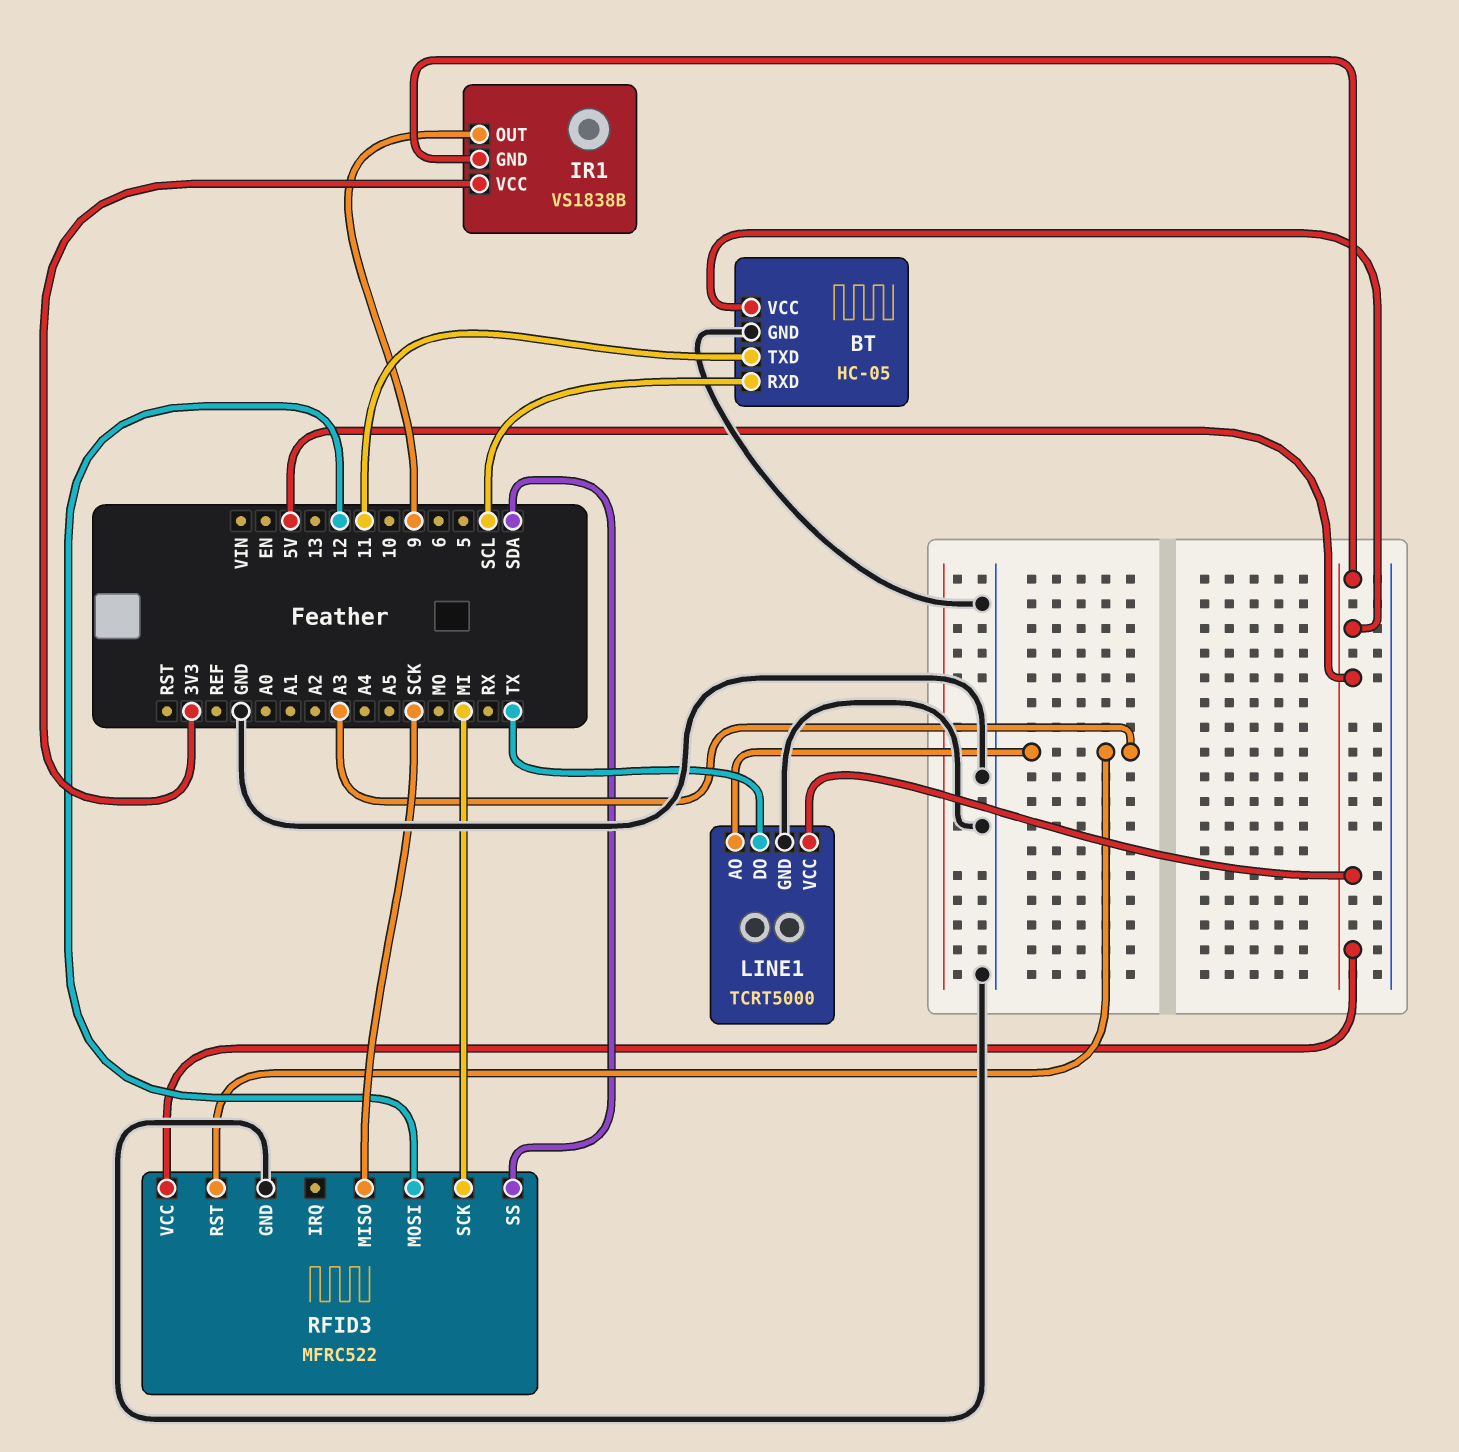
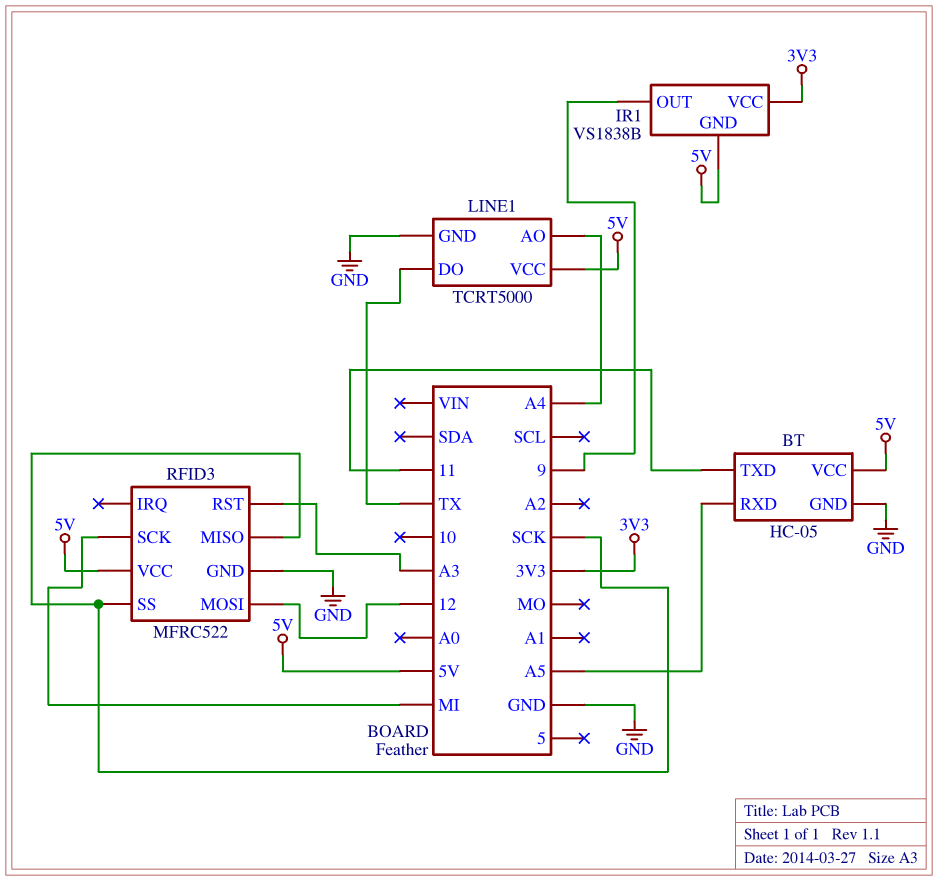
BT pin RXD: SCL -> A5
LINE1 pin AO: A3 -> A4
RFID3 pin SS: SDA -> SCK

